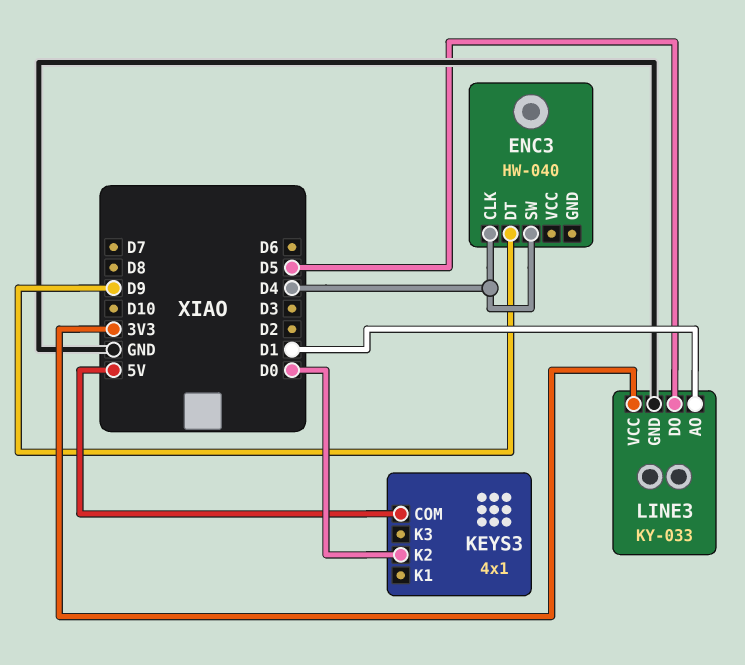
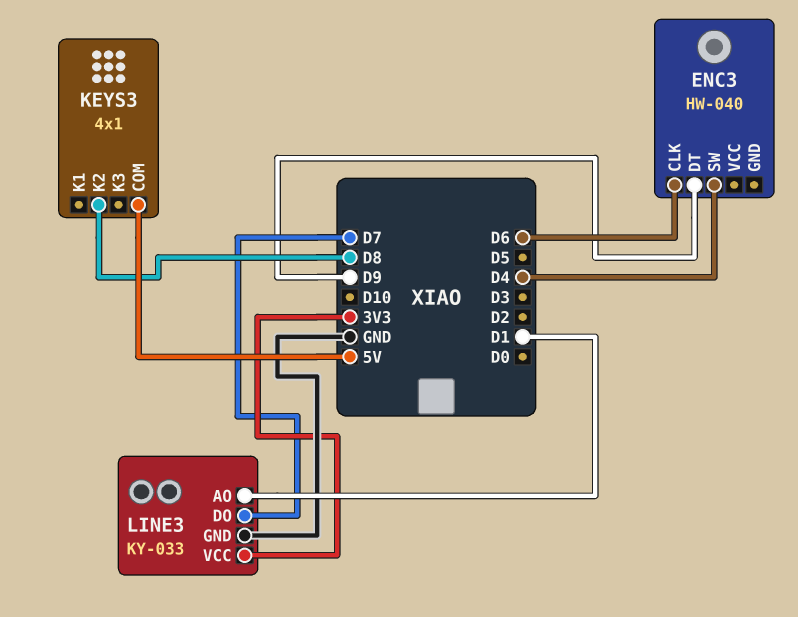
ENC3 pin CLK: D4 -> D6
KEYS3 pin K2: D0 -> D8
LINE3 pin DO: D5 -> D7

